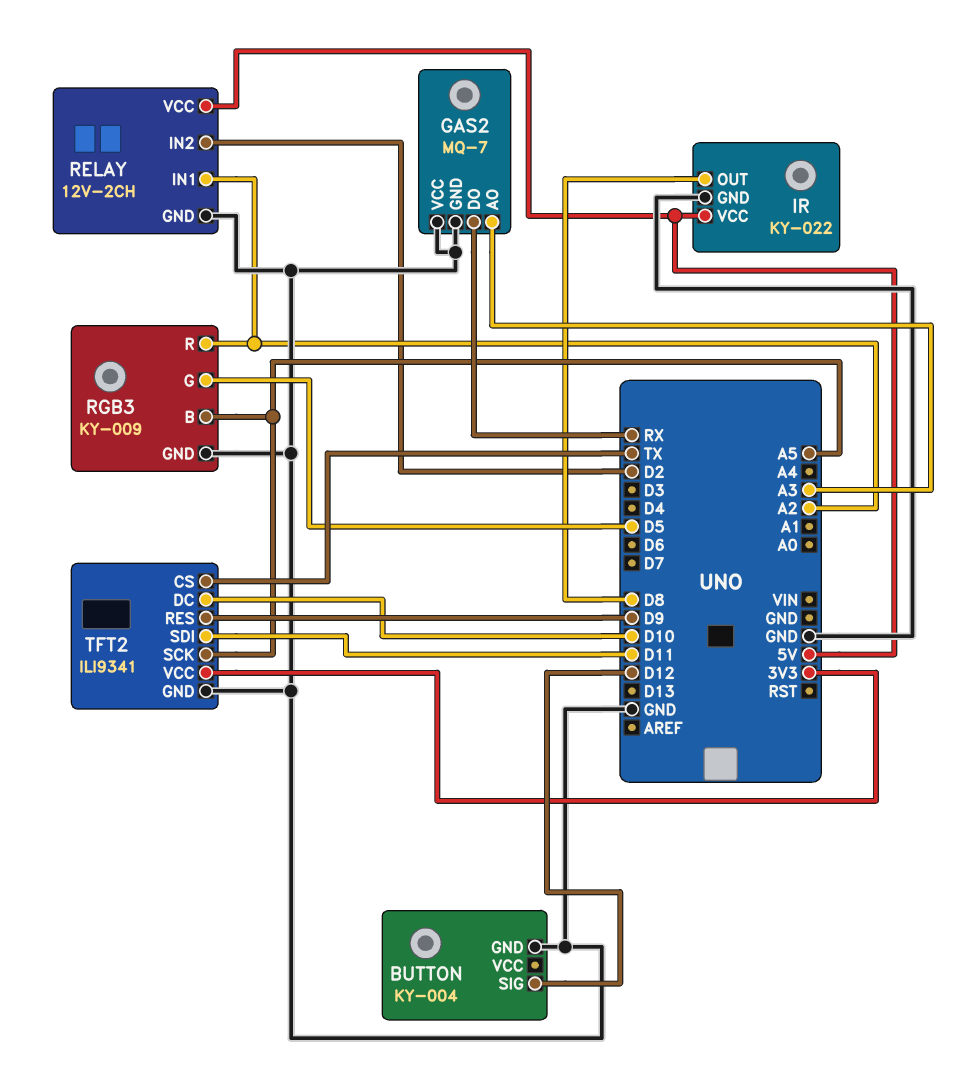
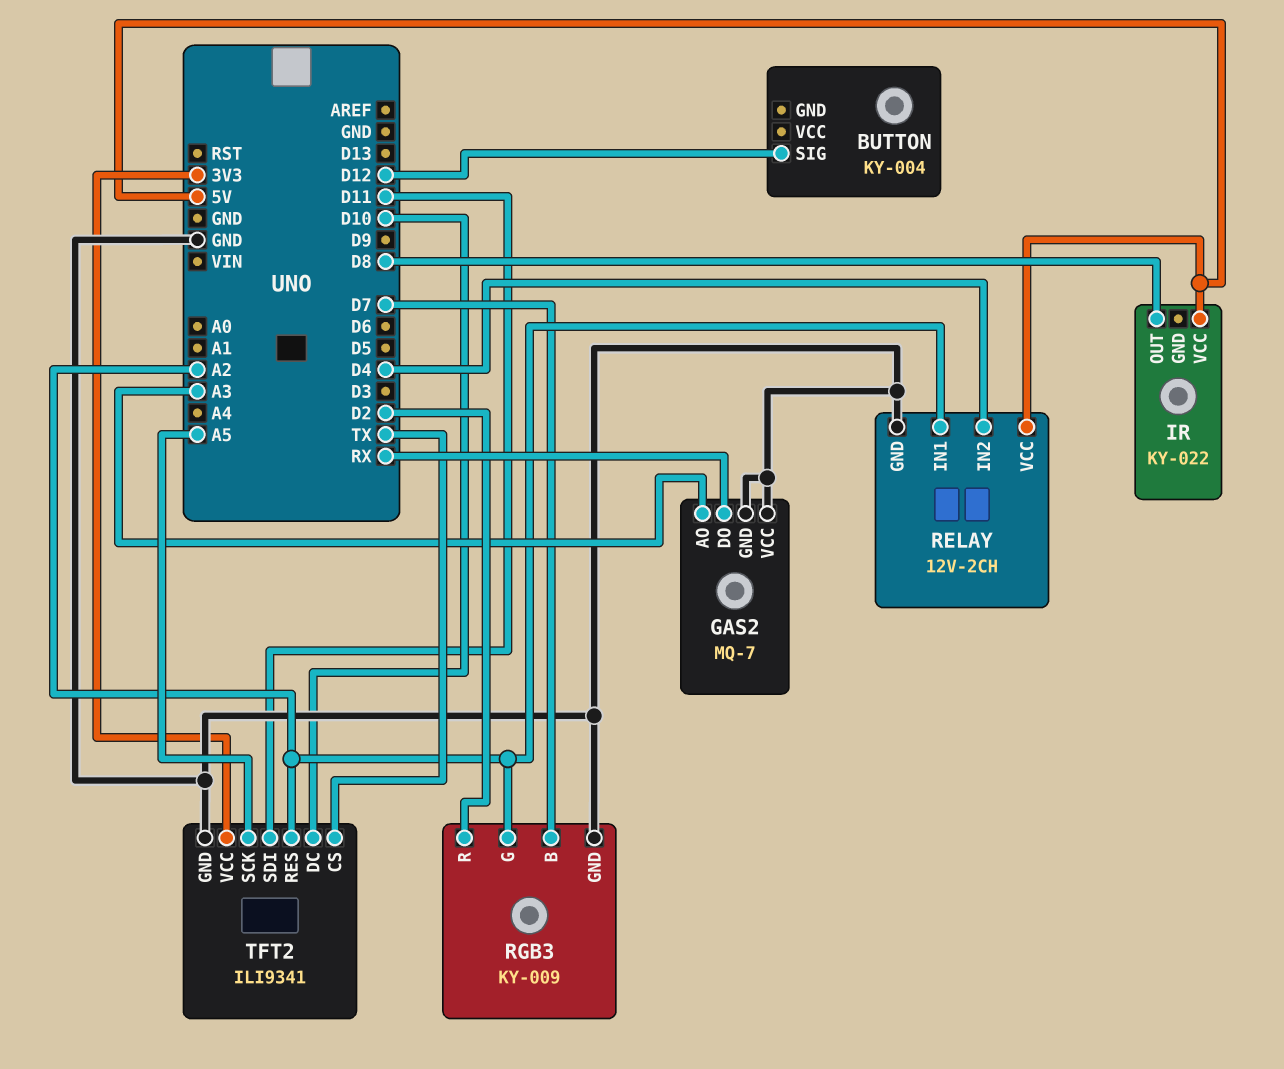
BUTTON pin GND: GND -> none
IR pin GND: GND -> none
RELAY pin IN2: D2 -> D4
RGB3 pin B: A5 -> D7
RGB3 pin G: D5 -> A2
RGB3 pin R: A2 -> D2
TFT2 pin RES: D9 -> A2

